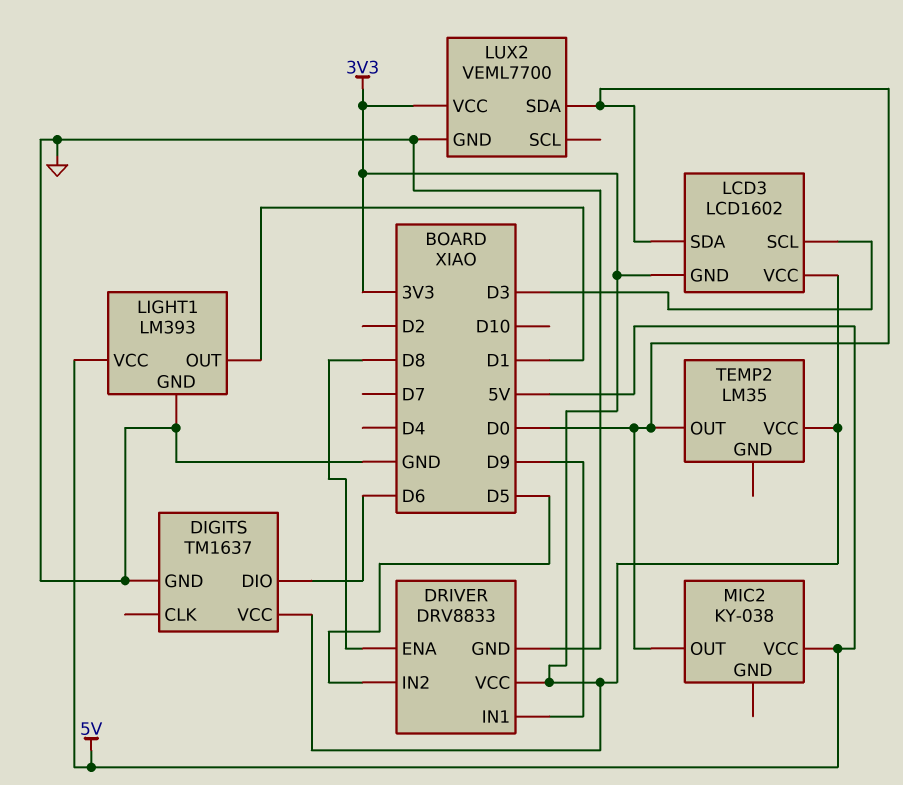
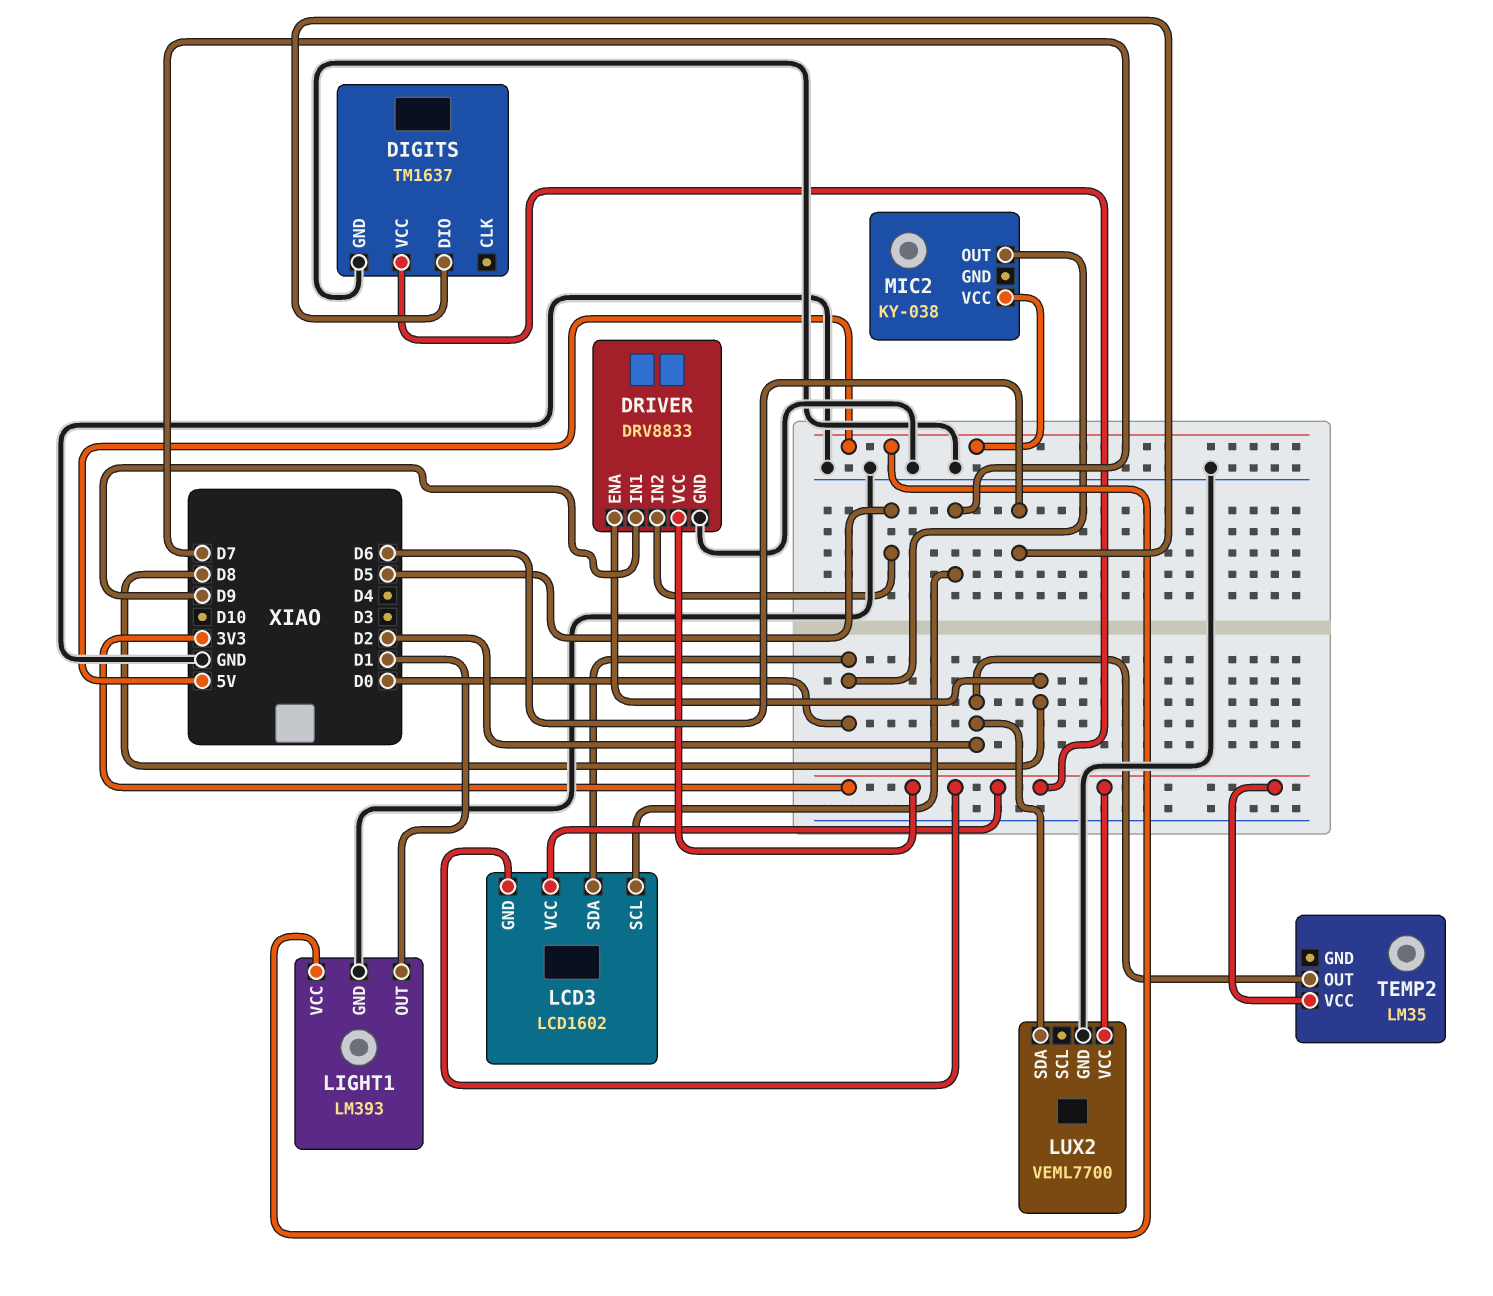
LCD3 pin SCL: D3 -> D7
LUX2 pin SDA: D0 -> D2
TEMP2 pin OUT: D0 -> D2

